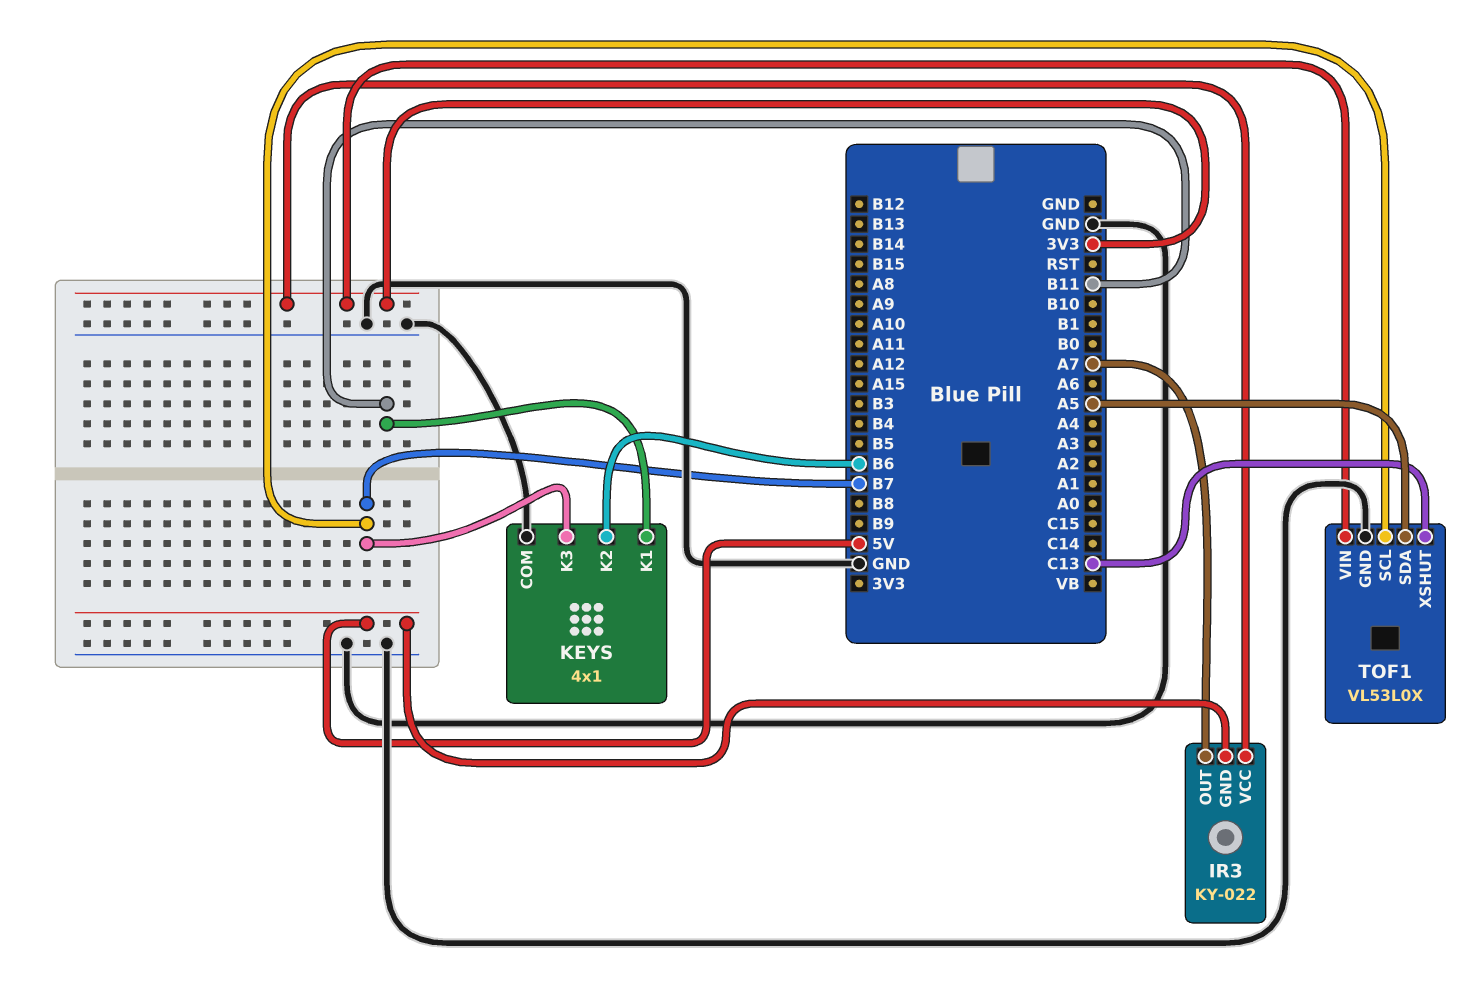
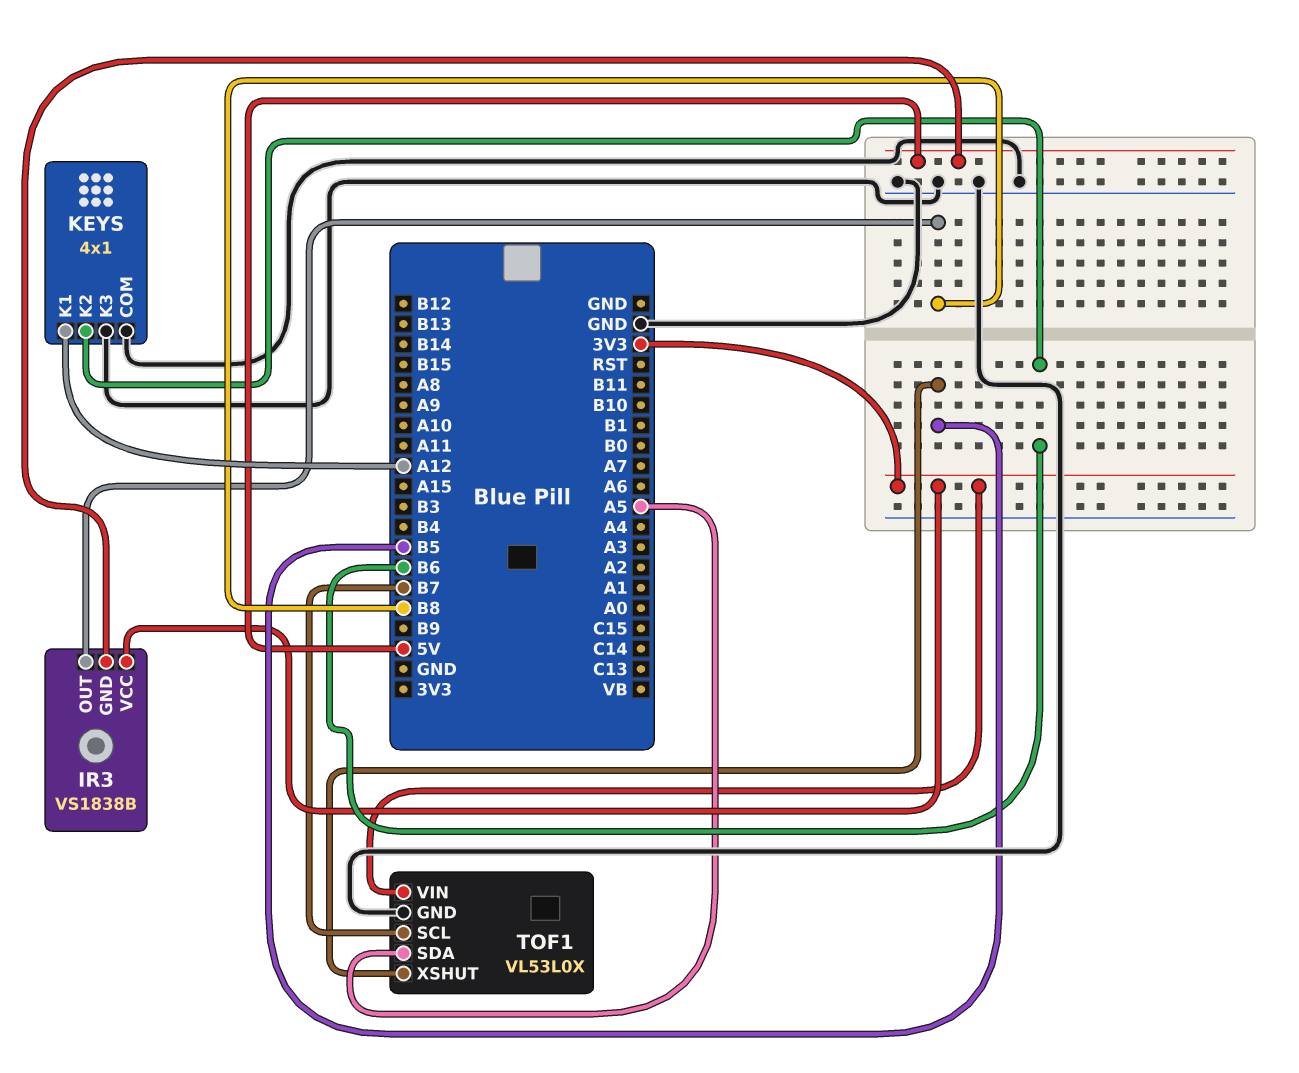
IR3: KY-022 -> VS1838B
IR3 pin OUT: A7 -> B8
KEYS pin K1: B11 -> A12
KEYS pin K3: B7 -> GND
TOF1 pin XSHUT: C13 -> B5

